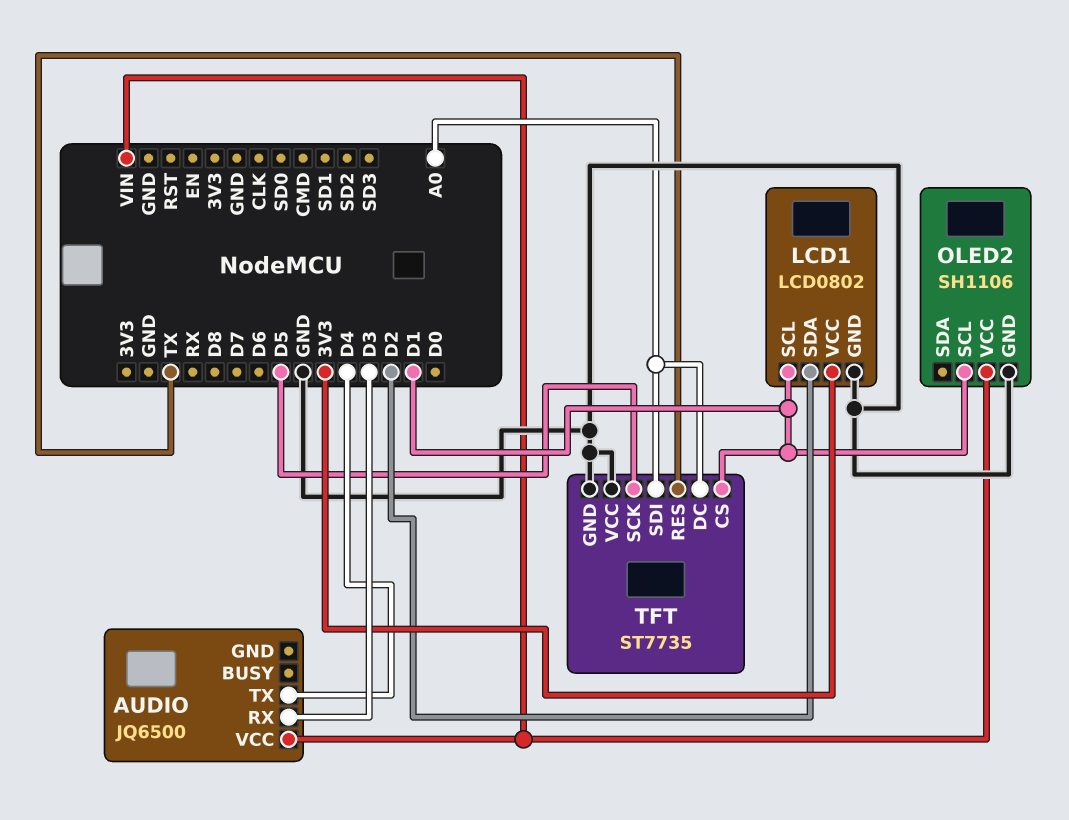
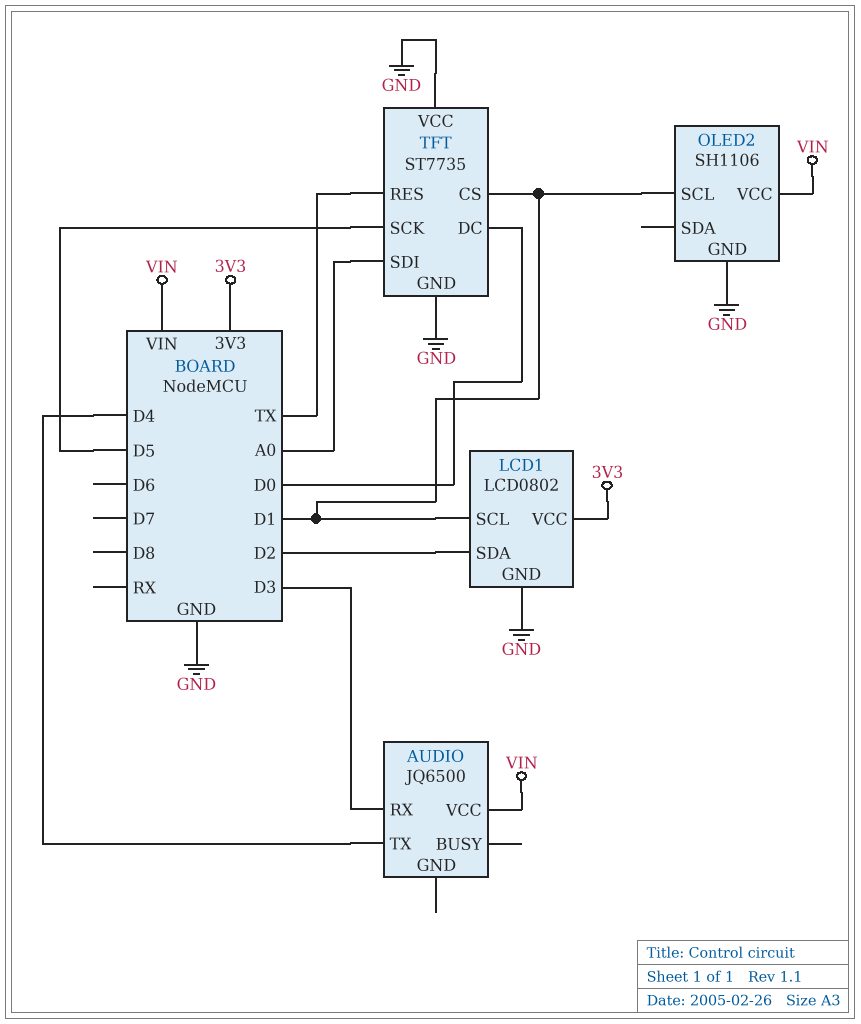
TFT pin DC: A0 -> D0

